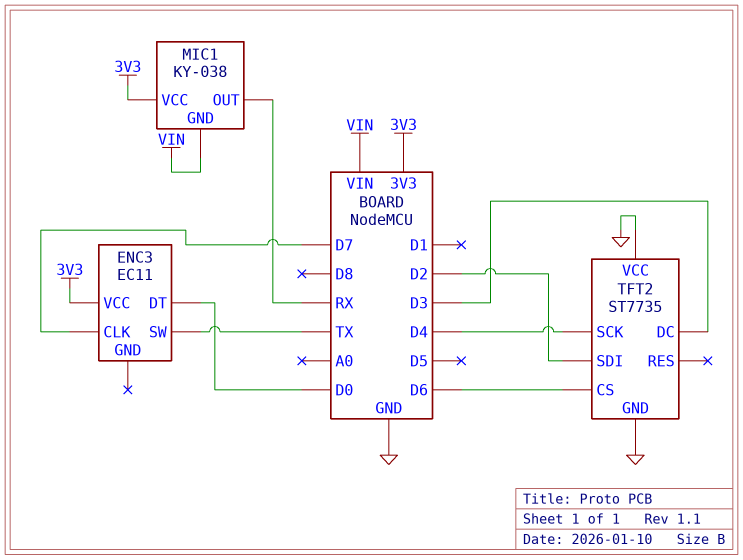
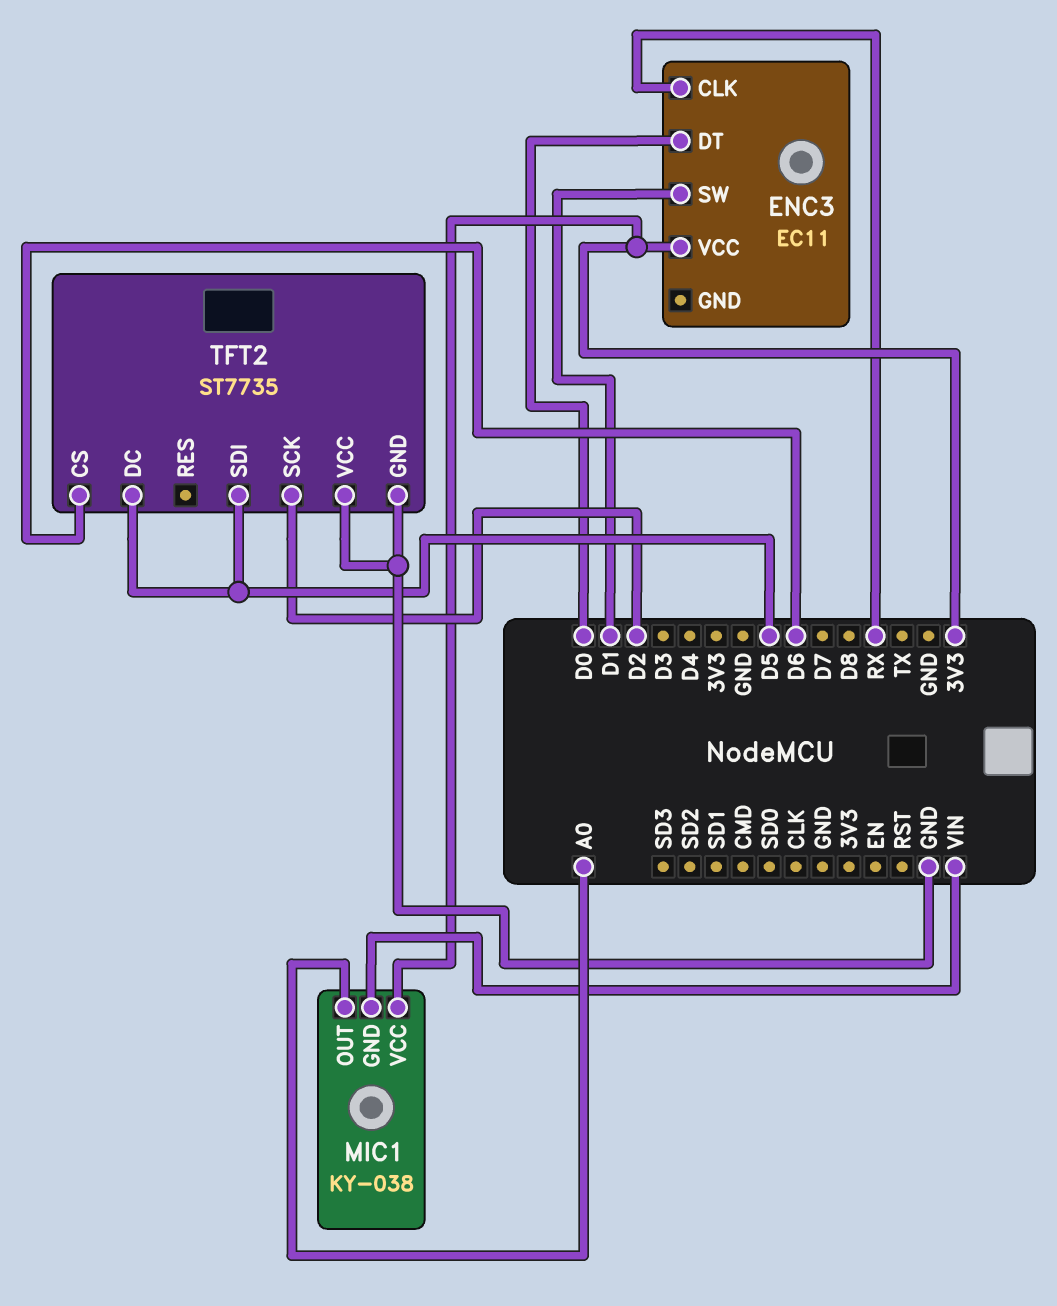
ENC3 pin CLK: D7 -> RX
ENC3 pin SW: TX -> D1
MIC1 pin OUT: RX -> A0
TFT2 pin DC: D3 -> D5
TFT2 pin SCK: D4 -> D2
TFT2 pin SDI: D2 -> D5

